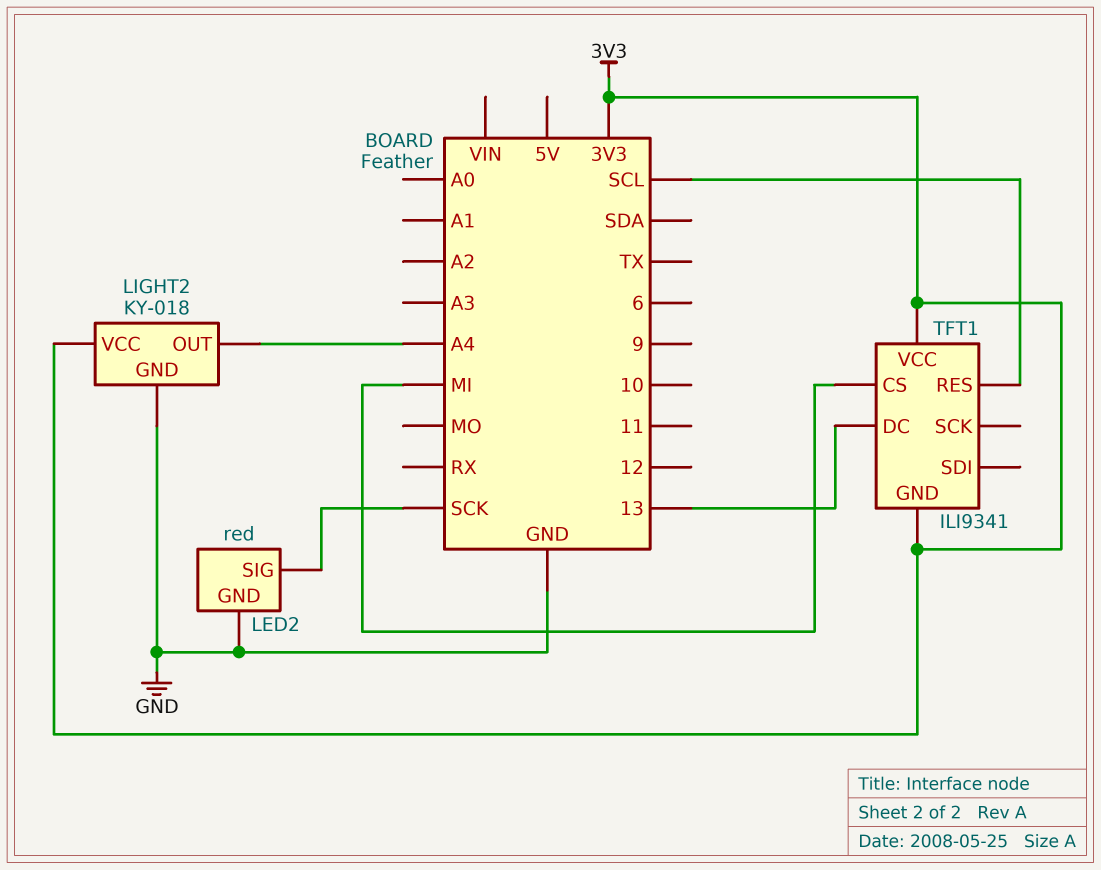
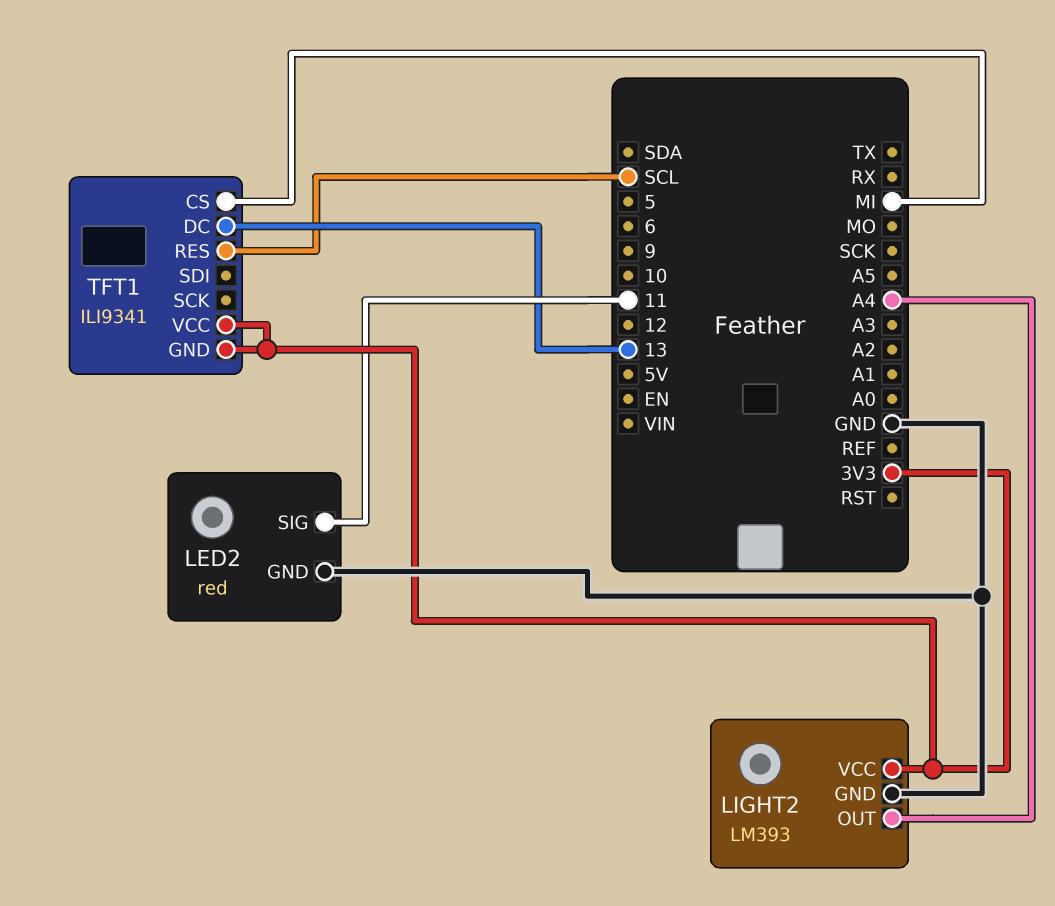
LED2 pin SIG: SCK -> 11
LIGHT2: KY-018 -> LM393

